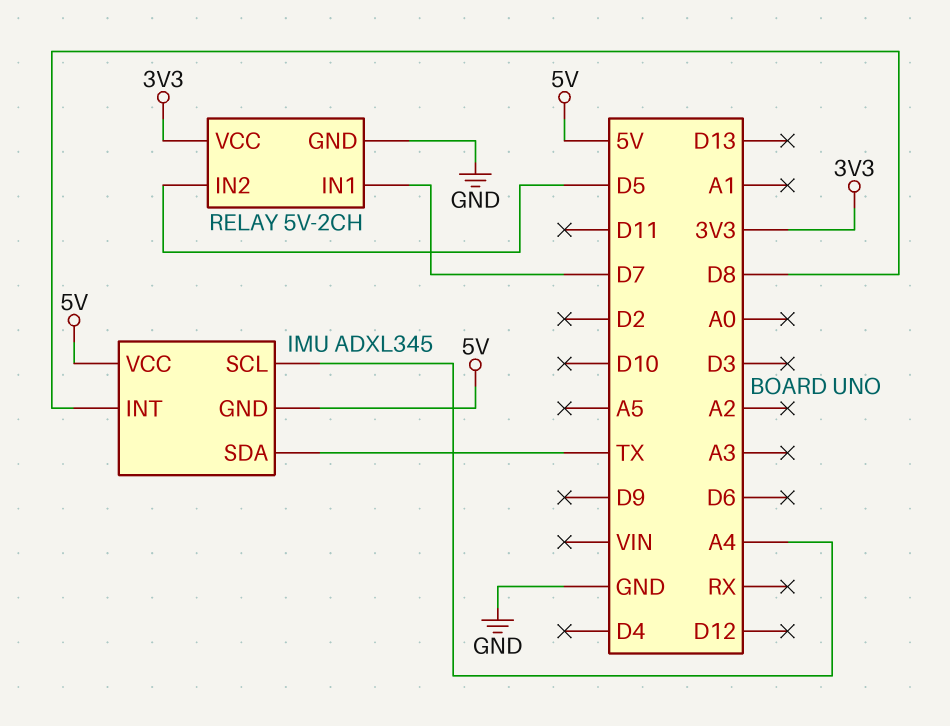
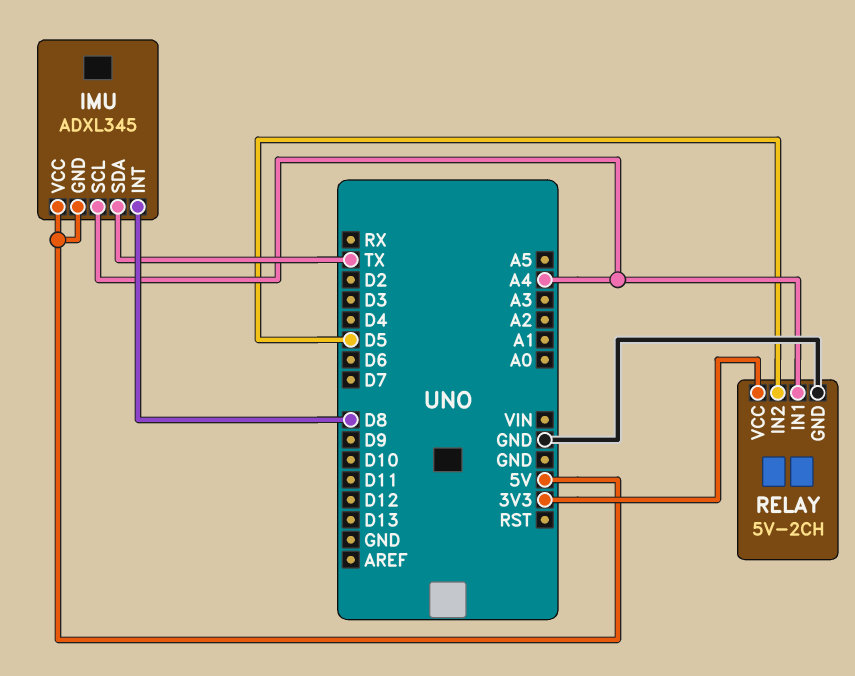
RELAY pin IN1: D7 -> A4

